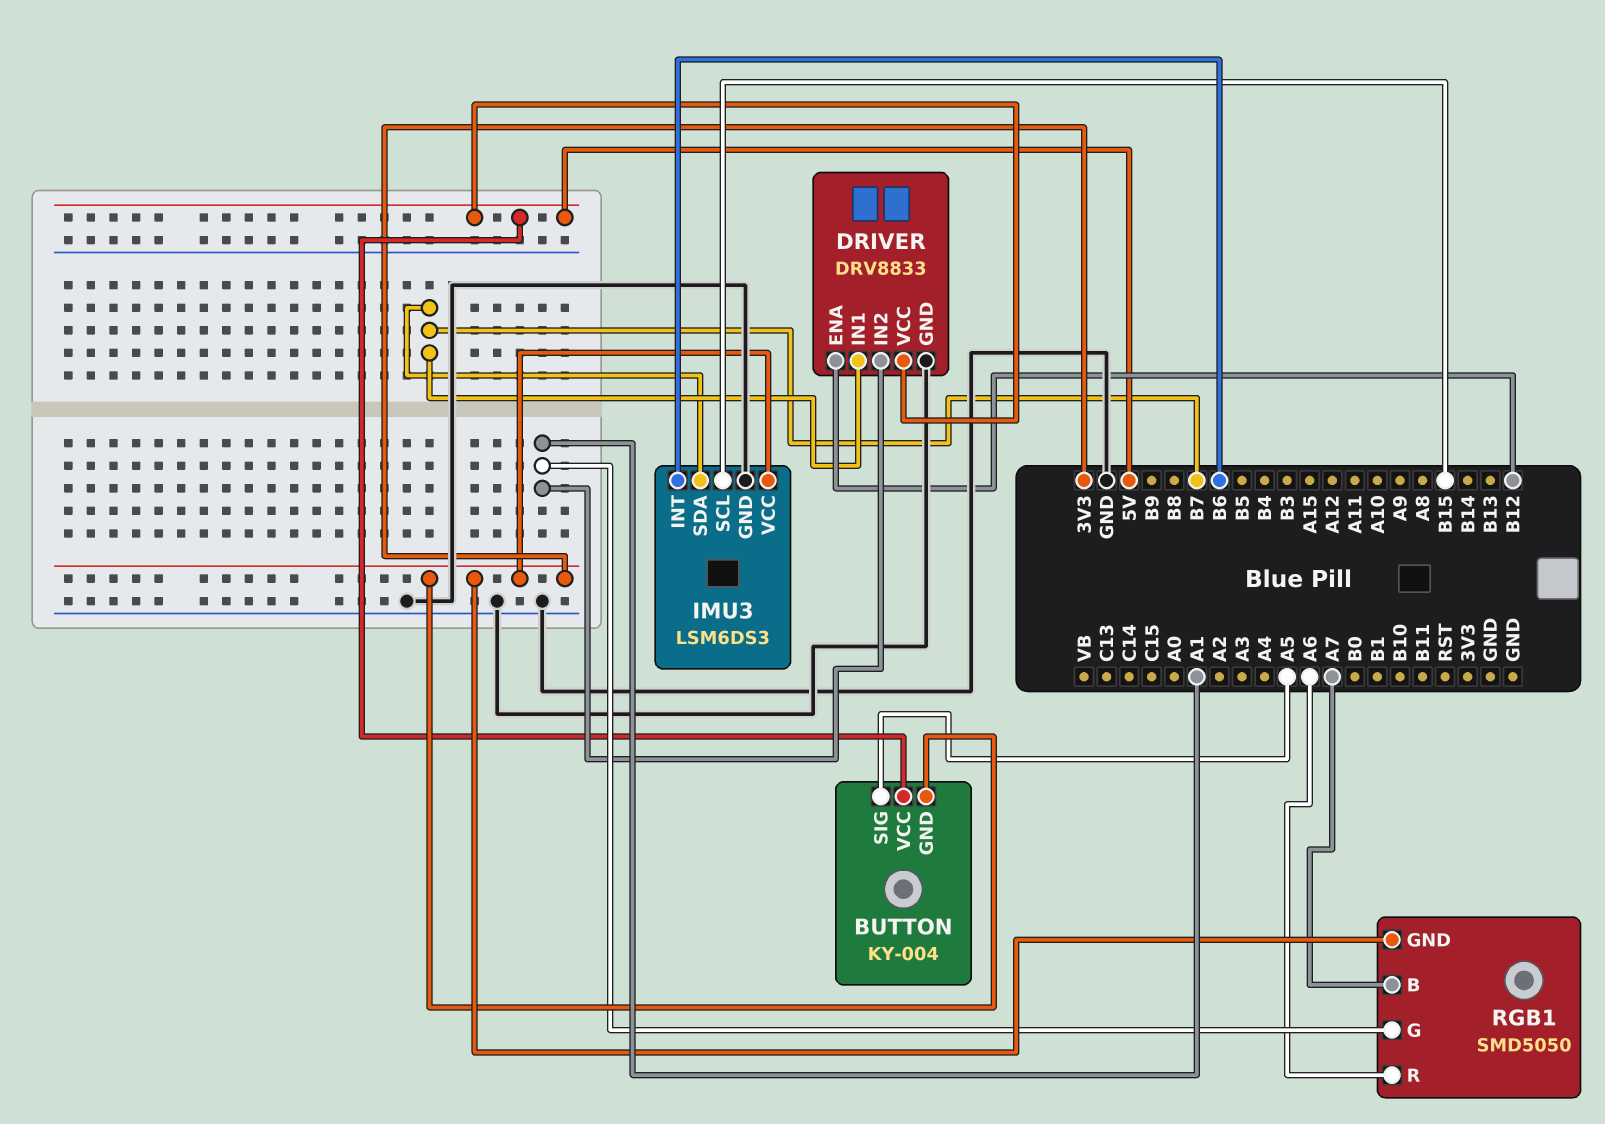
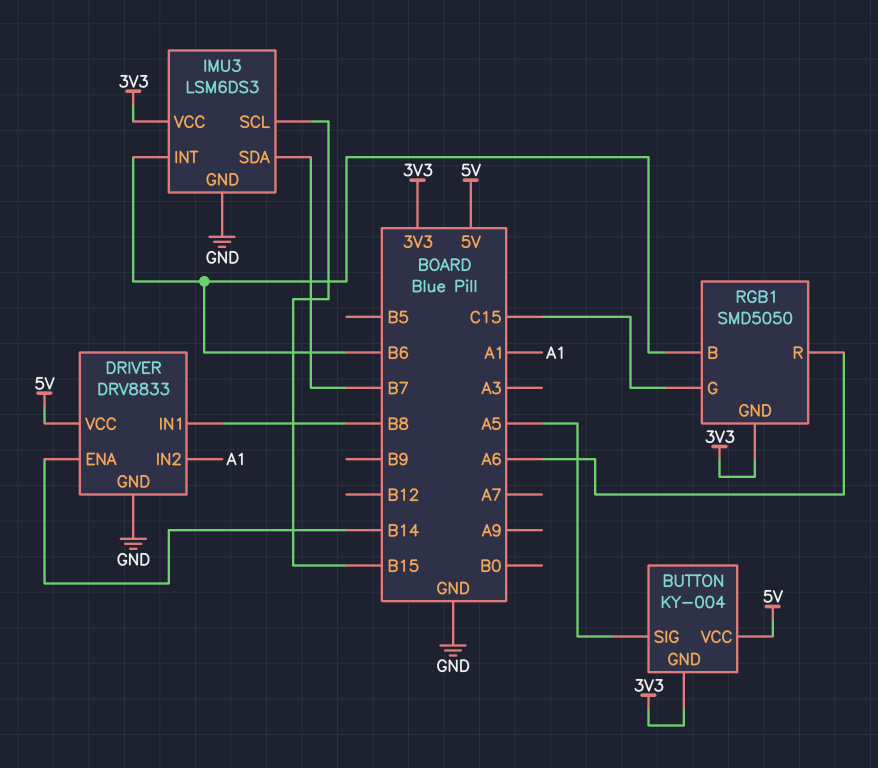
DRIVER pin ENA: B12 -> B14
DRIVER pin IN1: B7 -> B8
RGB1 pin B: A7 -> B6
RGB1 pin G: A1 -> C15

